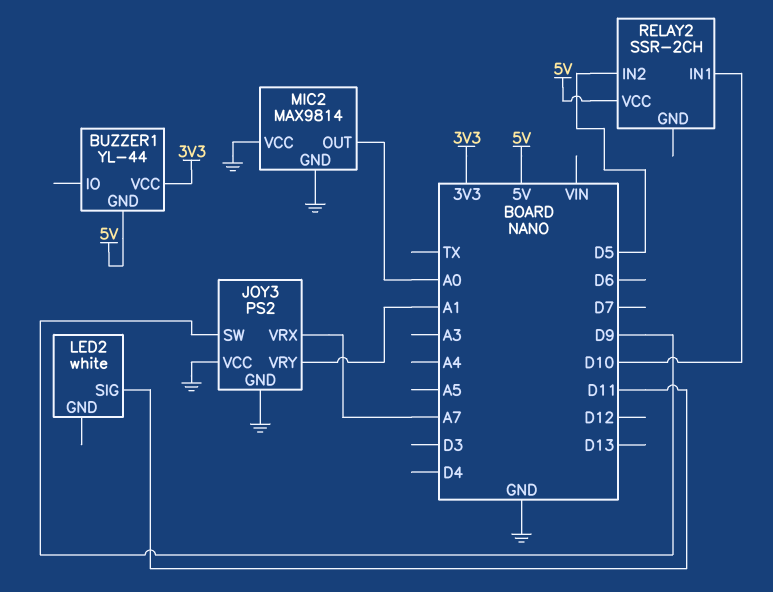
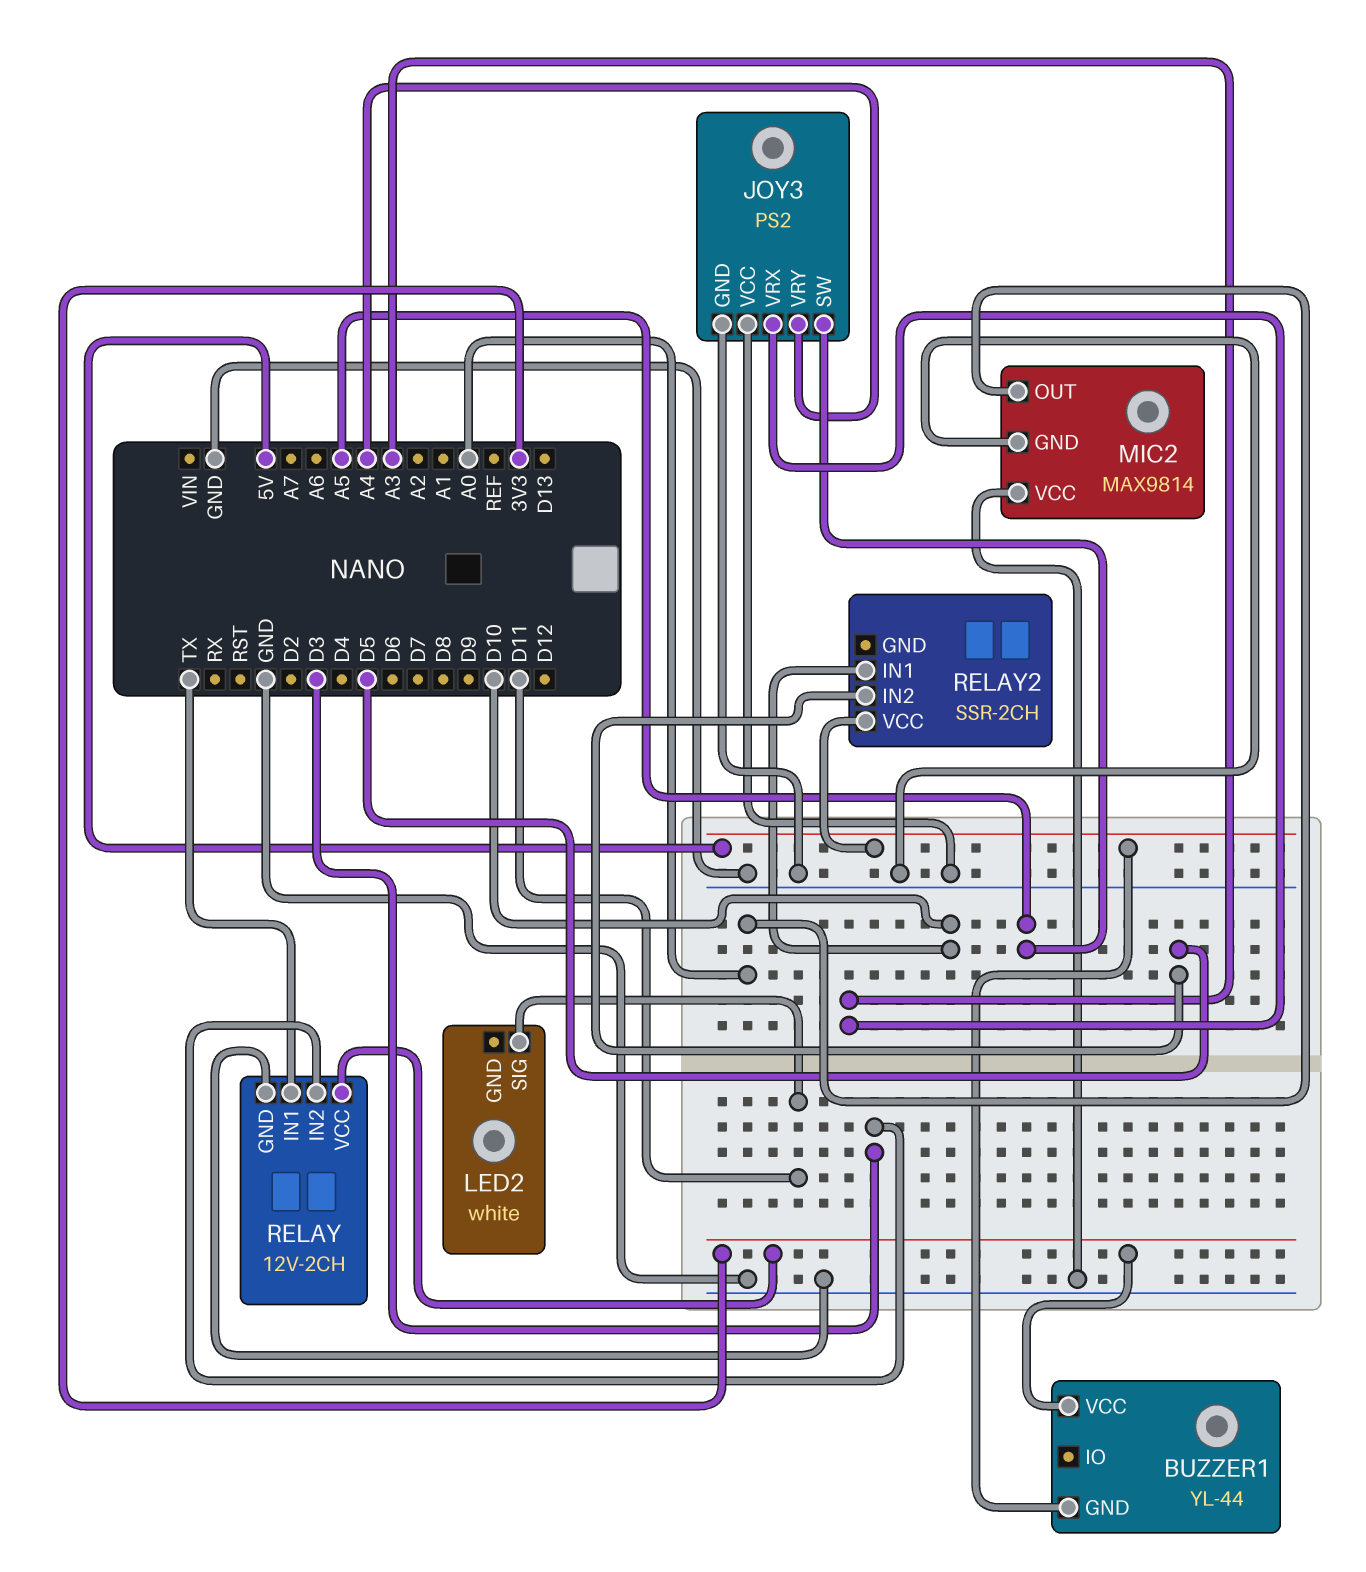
JOY3 pin SW: D9 -> A5
JOY3 pin VRX: A7 -> A3
JOY3 pin VRY: A1 -> A4
RELAY: none -> 12V-2CH
RELAY pin GND: none -> GND
RELAY pin IN1: none -> TX
RELAY pin IN2: none -> D3
RELAY pin VCC: none -> 3V3

